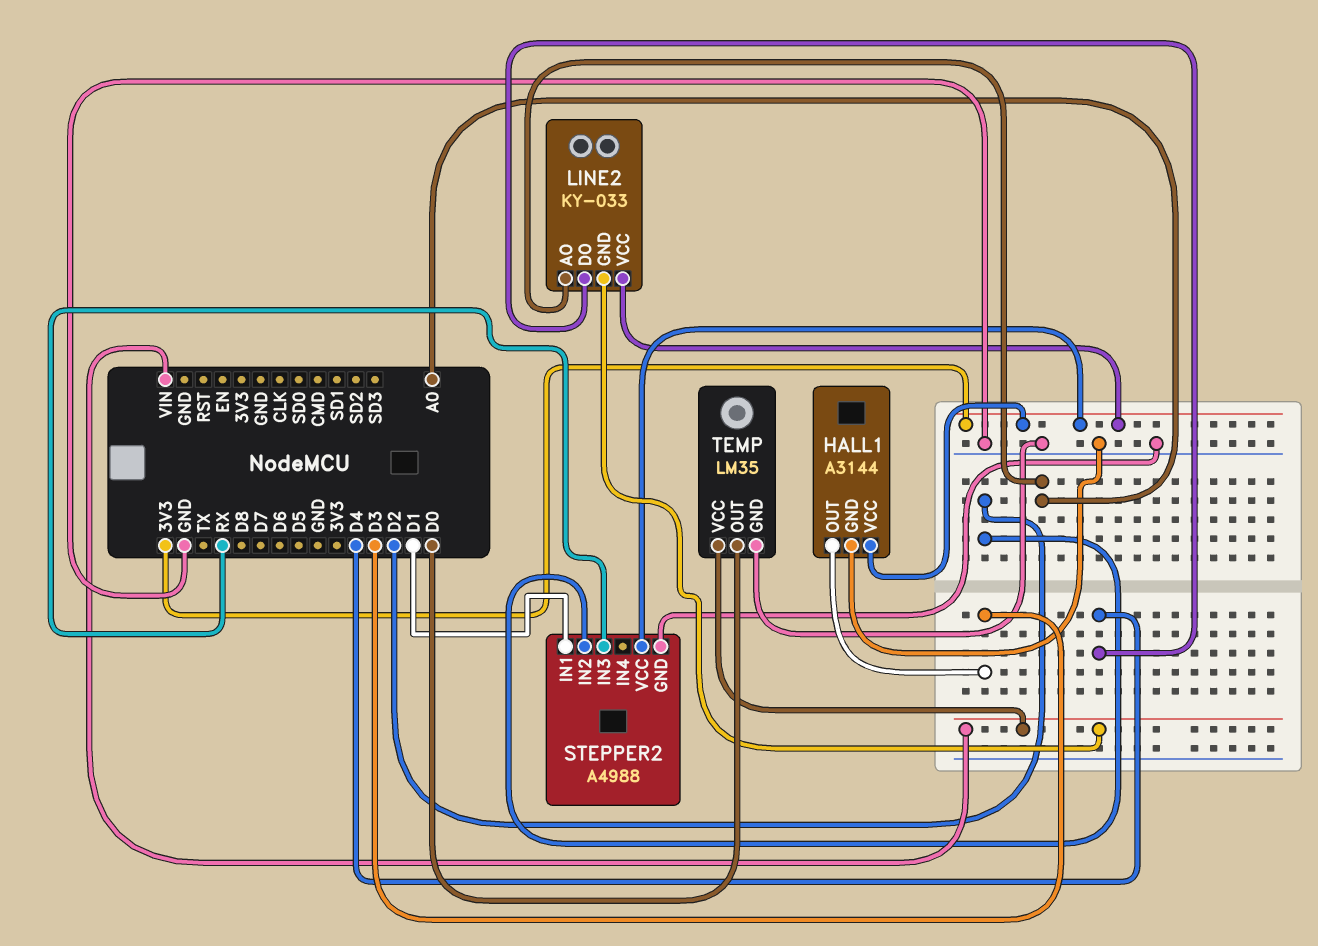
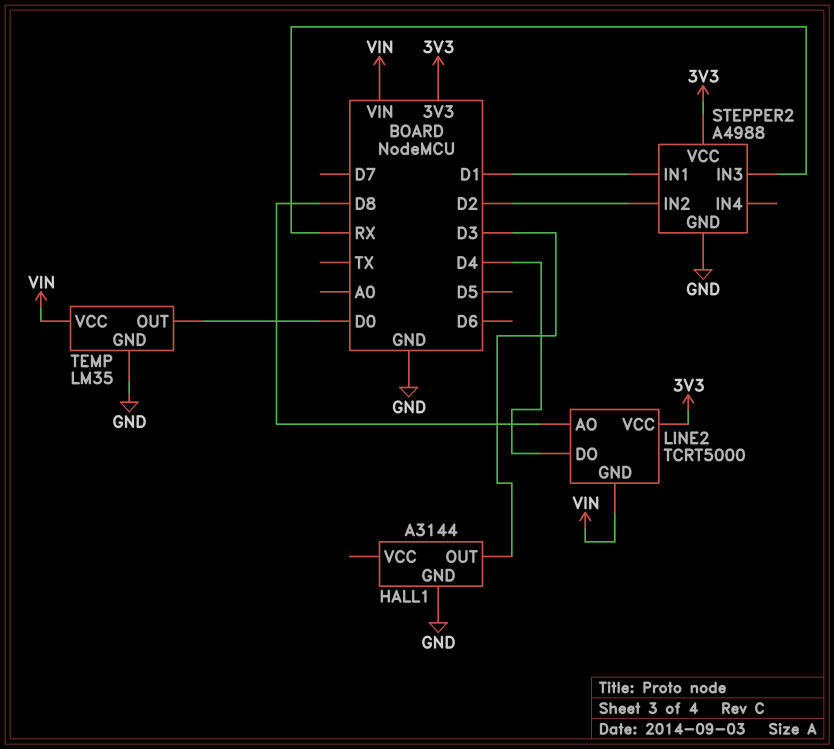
HALL1 pin VCC: 3V3 -> none
LINE2: KY-033 -> TCRT5000
LINE2 pin AO: A0 -> D8

